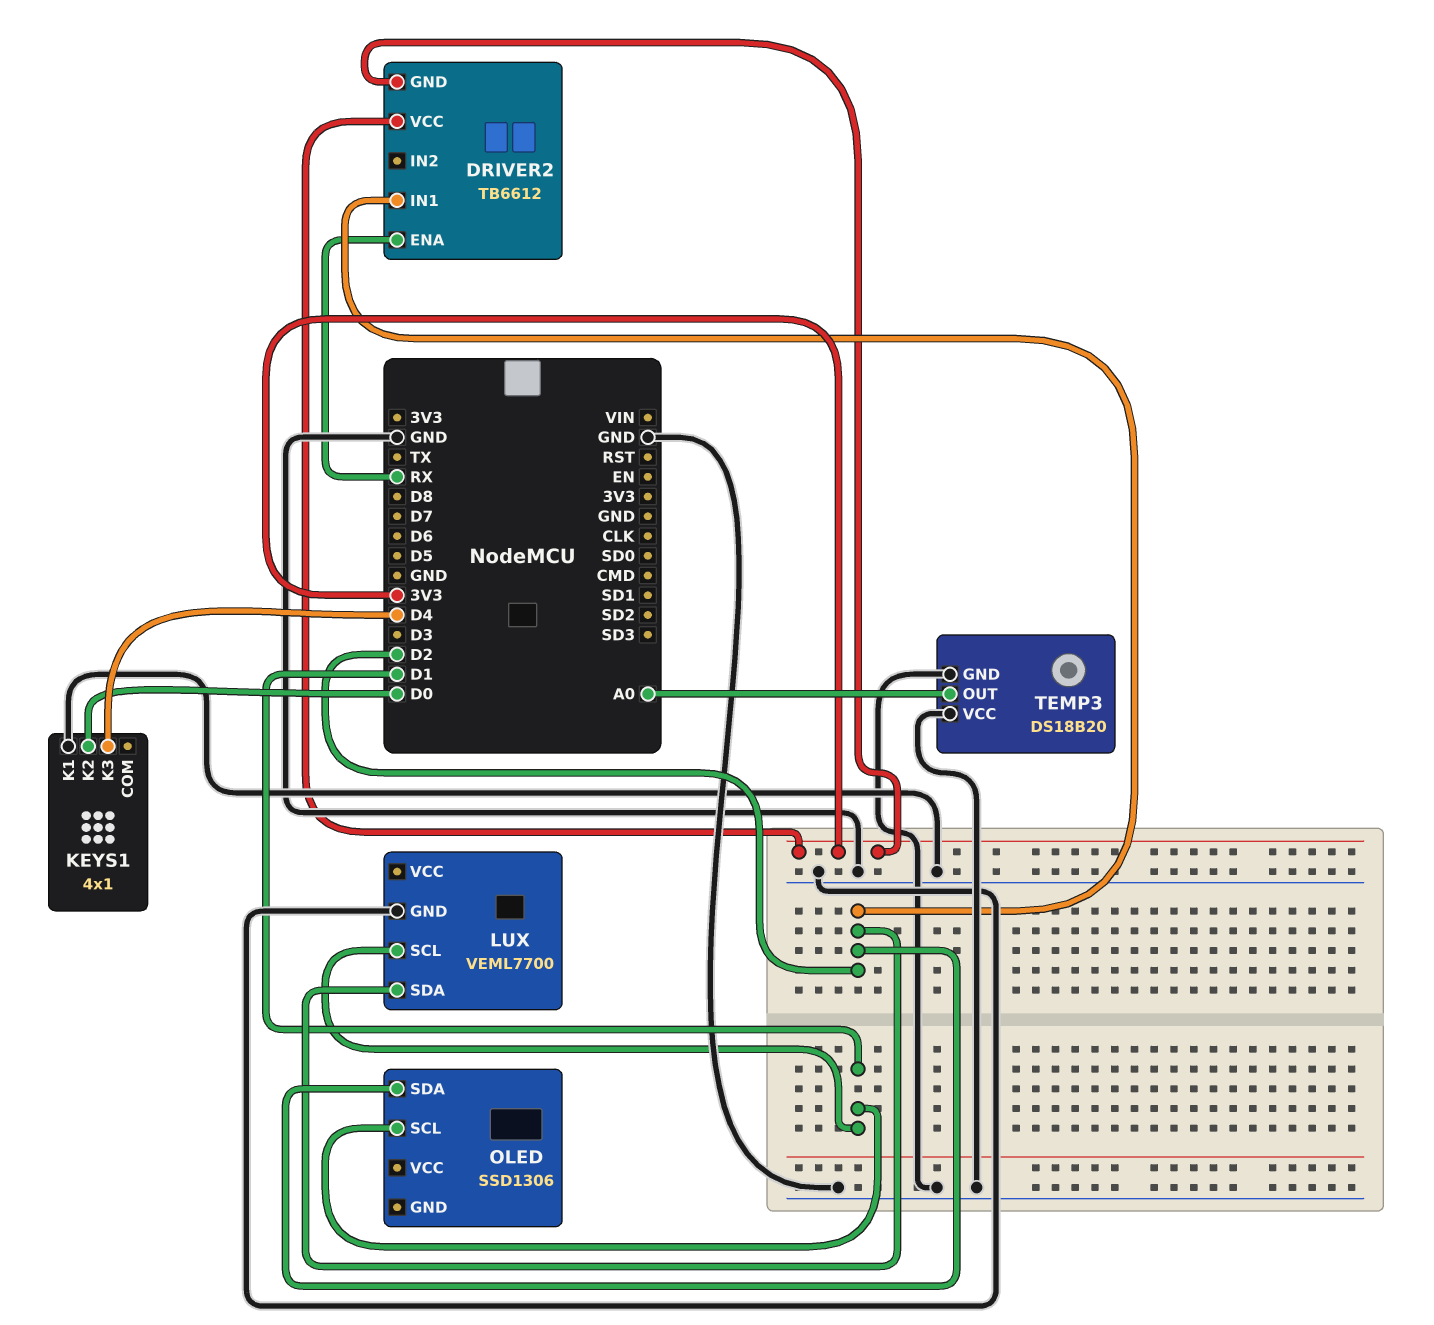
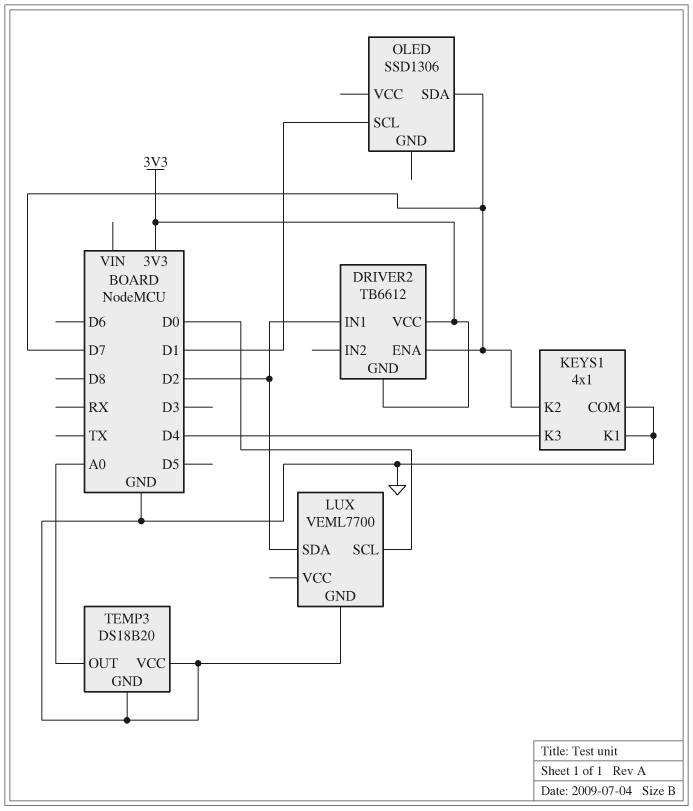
DRIVER2 pin ENA: RX -> D7
KEYS1 pin COM: none -> GND
KEYS1 pin K2: D0 -> D7
LUX pin SCL: D1 -> D0
OLED pin SDA: D2 -> D7

